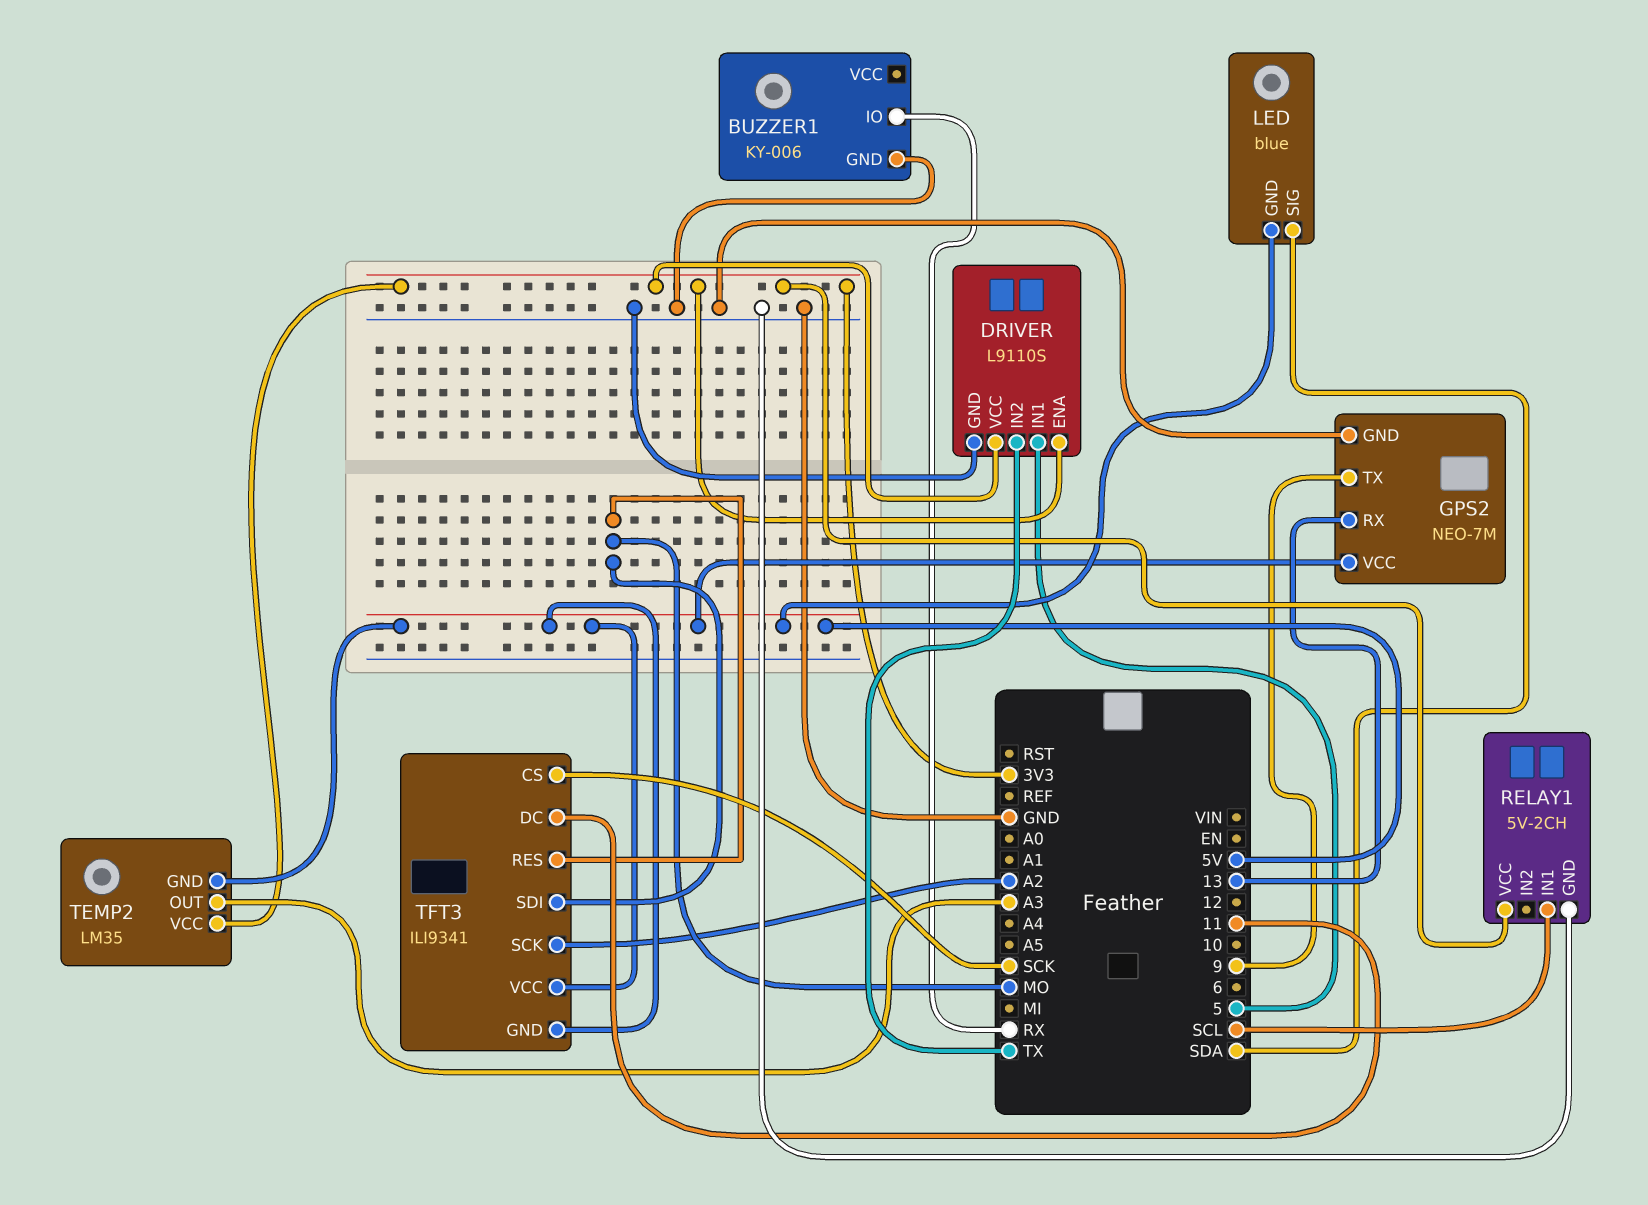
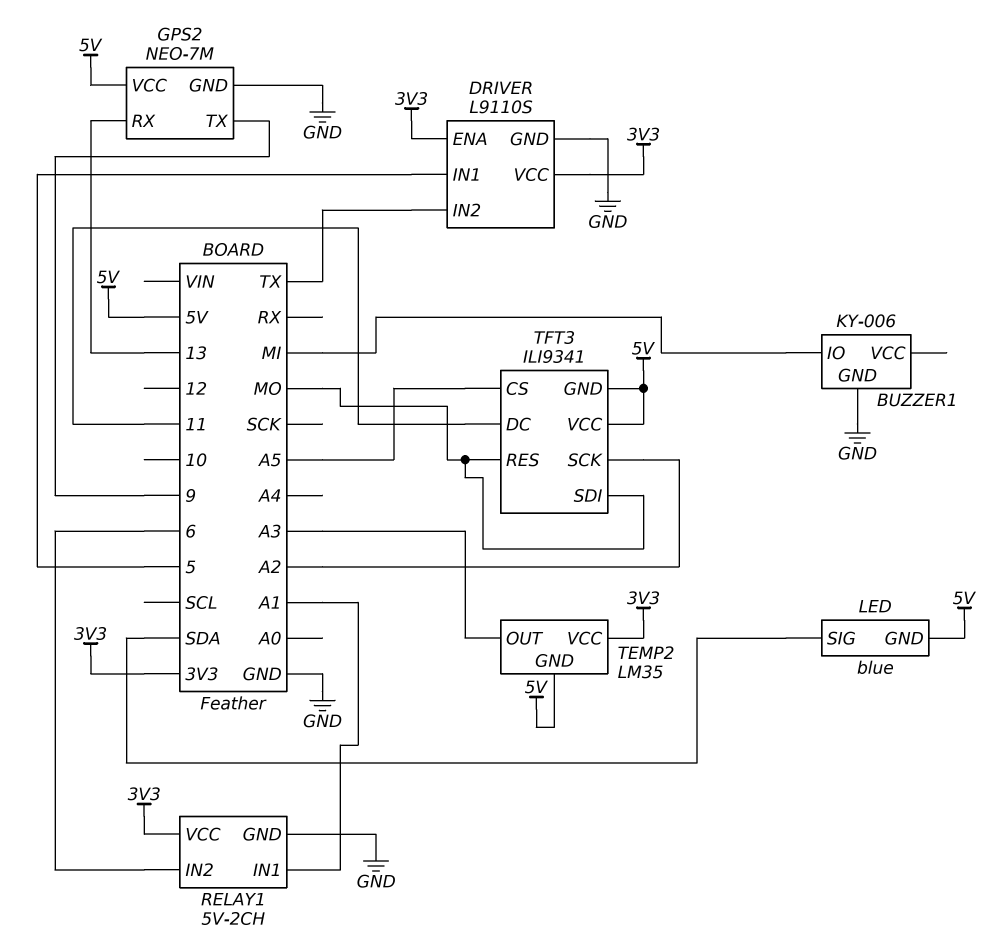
BUZZER1 pin IO: RX -> MI
RELAY1 pin IN1: SCL -> A1
RELAY1 pin IN2: none -> 6
TFT3 pin CS: SCK -> A5

